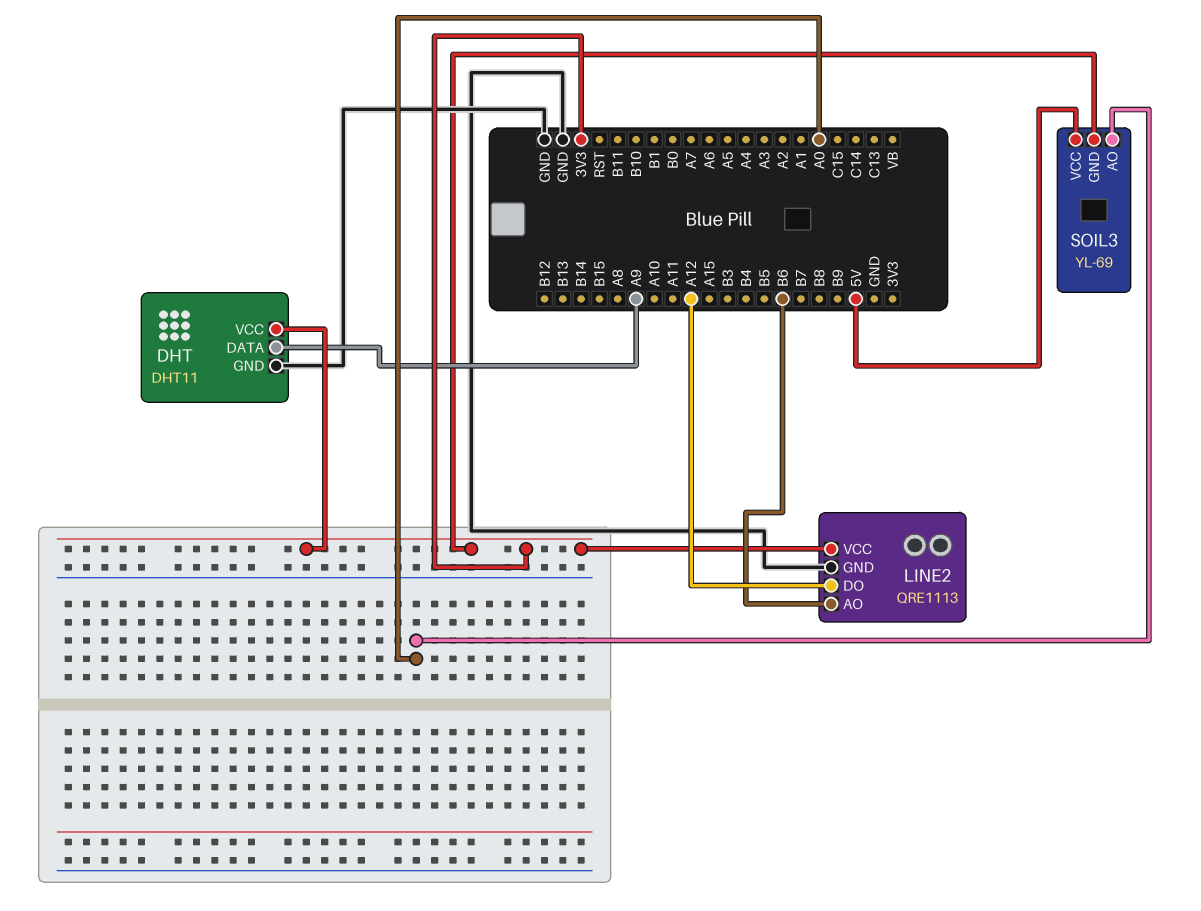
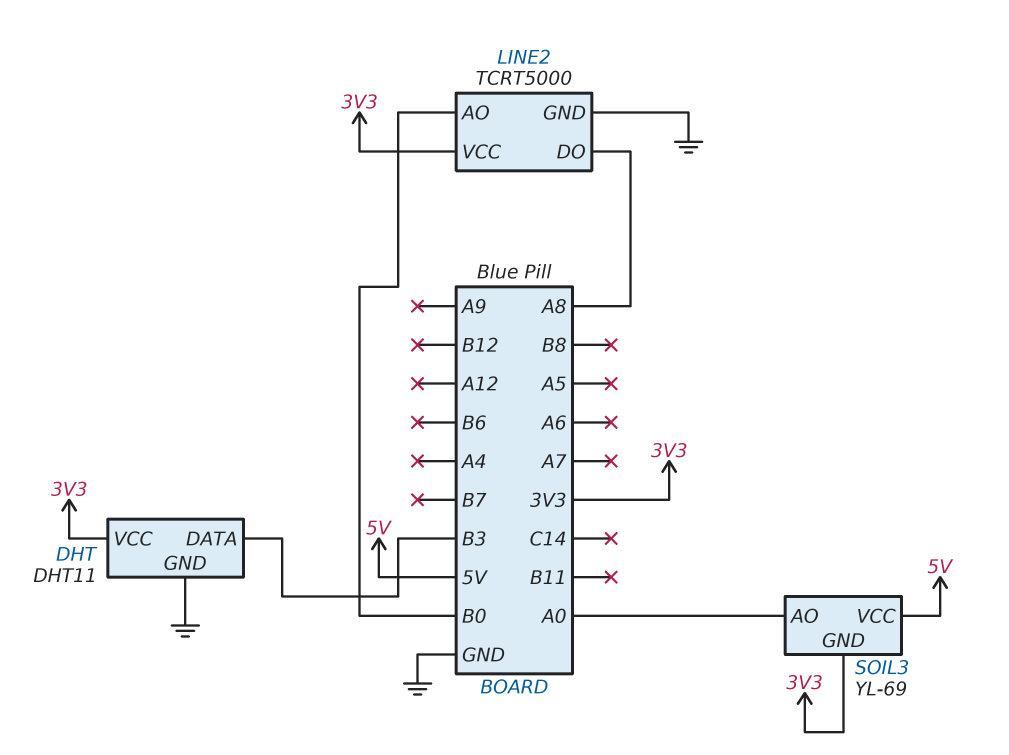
DHT pin DATA: A9 -> B3
LINE2: QRE1113 -> TCRT5000
LINE2 pin AO: B6 -> B0
LINE2 pin DO: A12 -> A8

